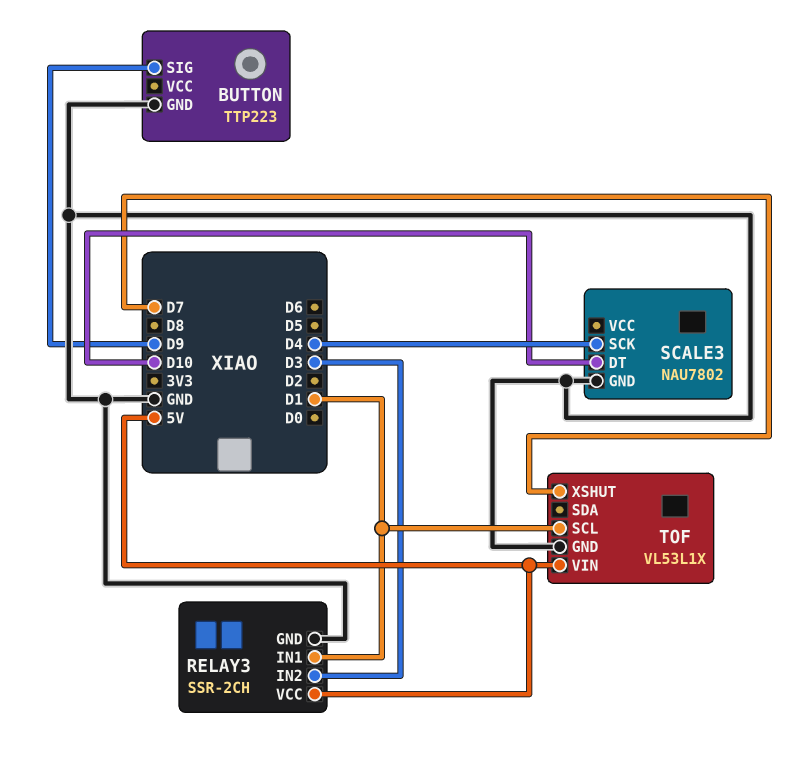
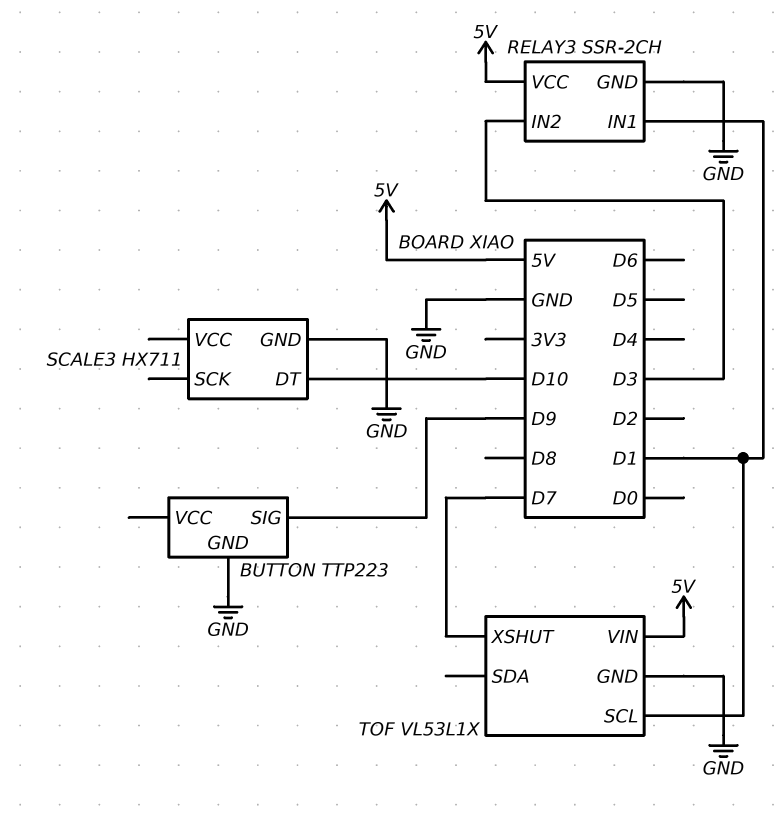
SCALE3: NAU7802 -> HX711
SCALE3 pin SCK: D4 -> none

